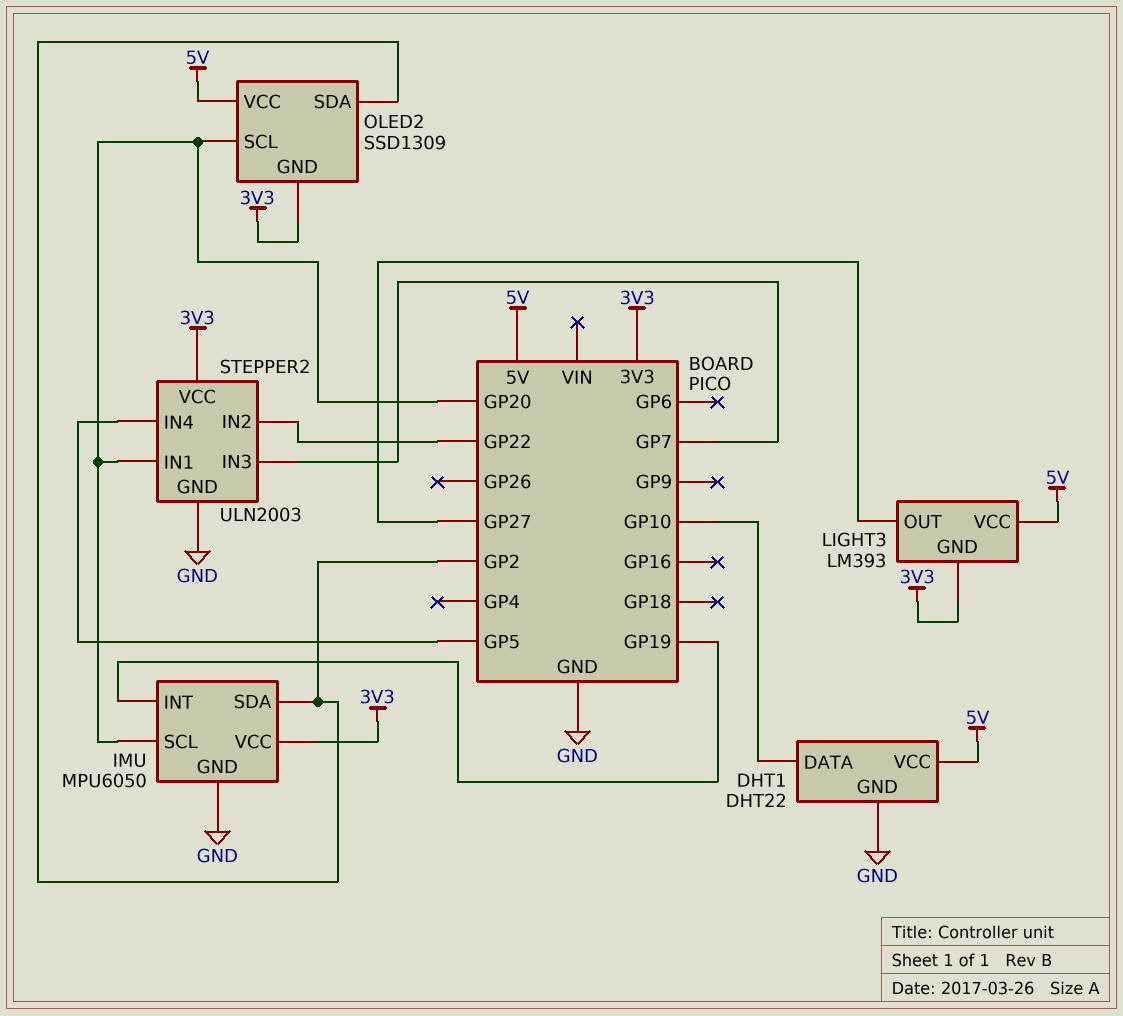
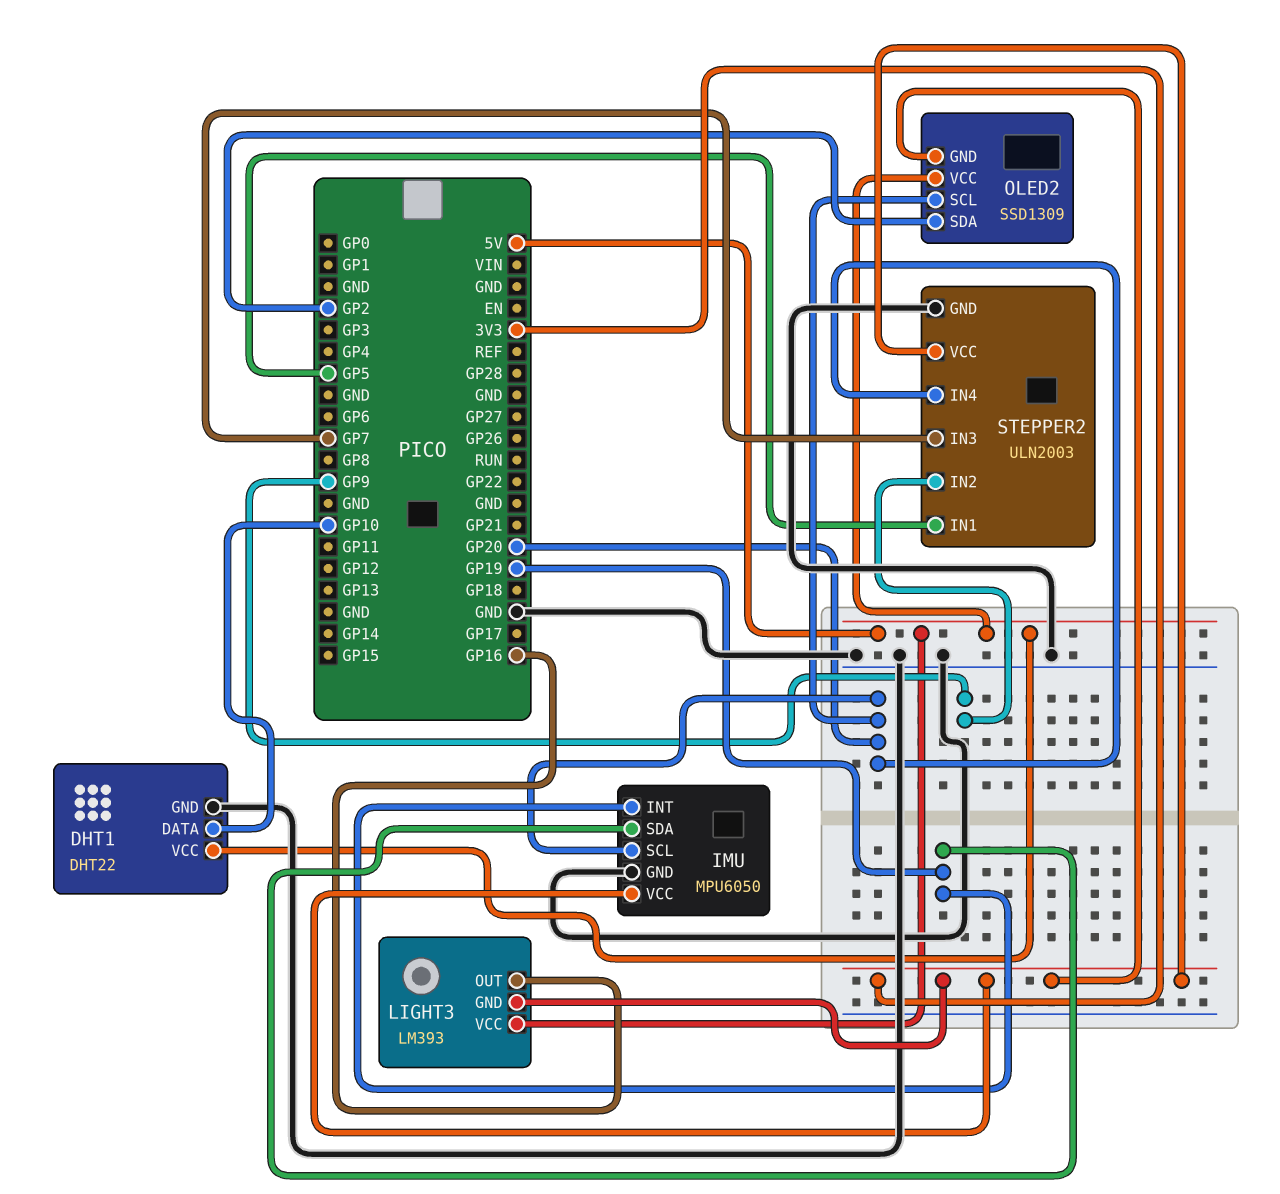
IMU pin SDA: GP2 -> GP19
LIGHT3 pin OUT: GP27 -> GP16
STEPPER2 pin IN1: GP20 -> GP5
STEPPER2 pin IN2: GP22 -> GP9
STEPPER2 pin IN4: GP5 -> GP20

